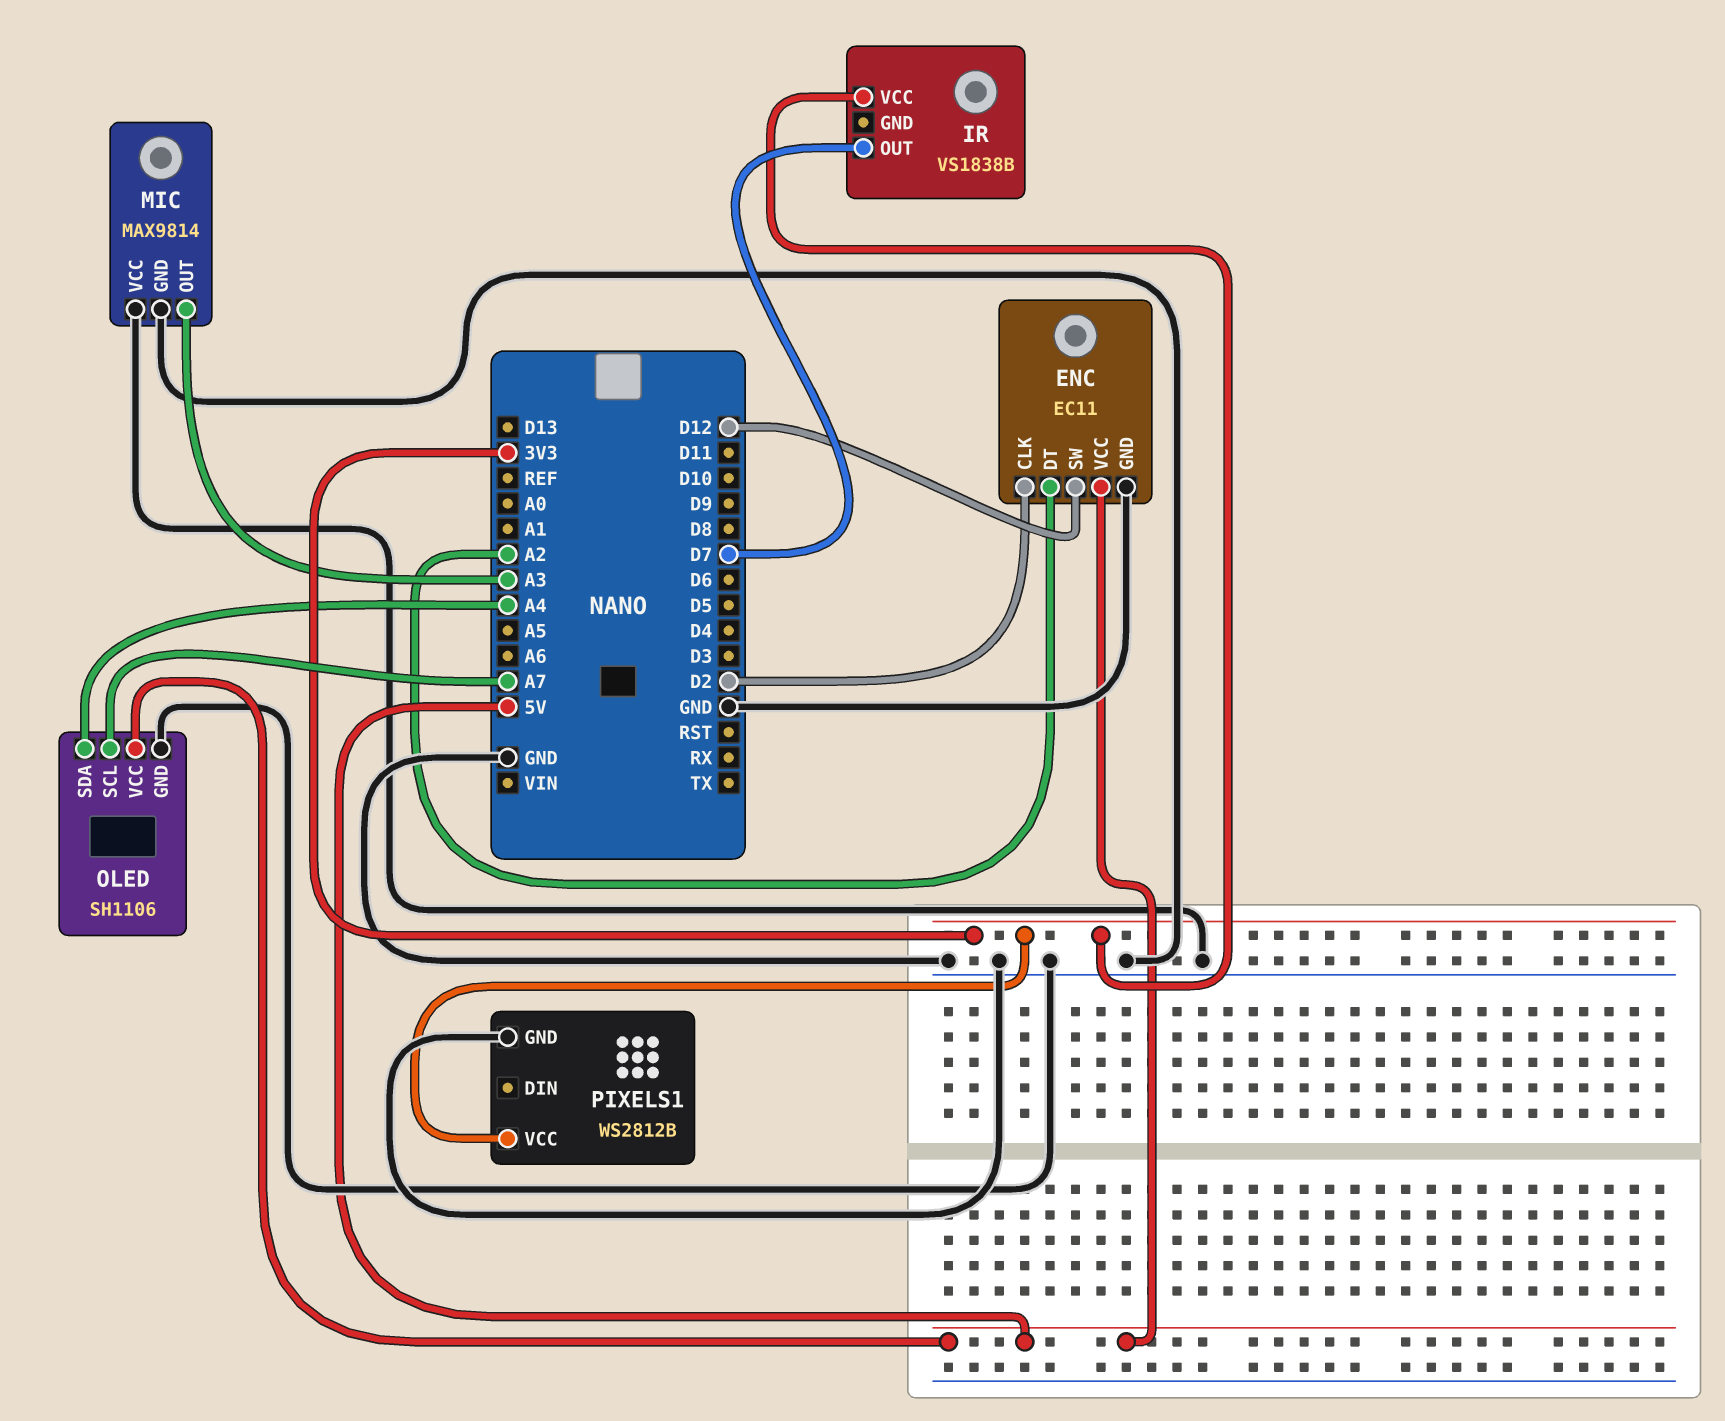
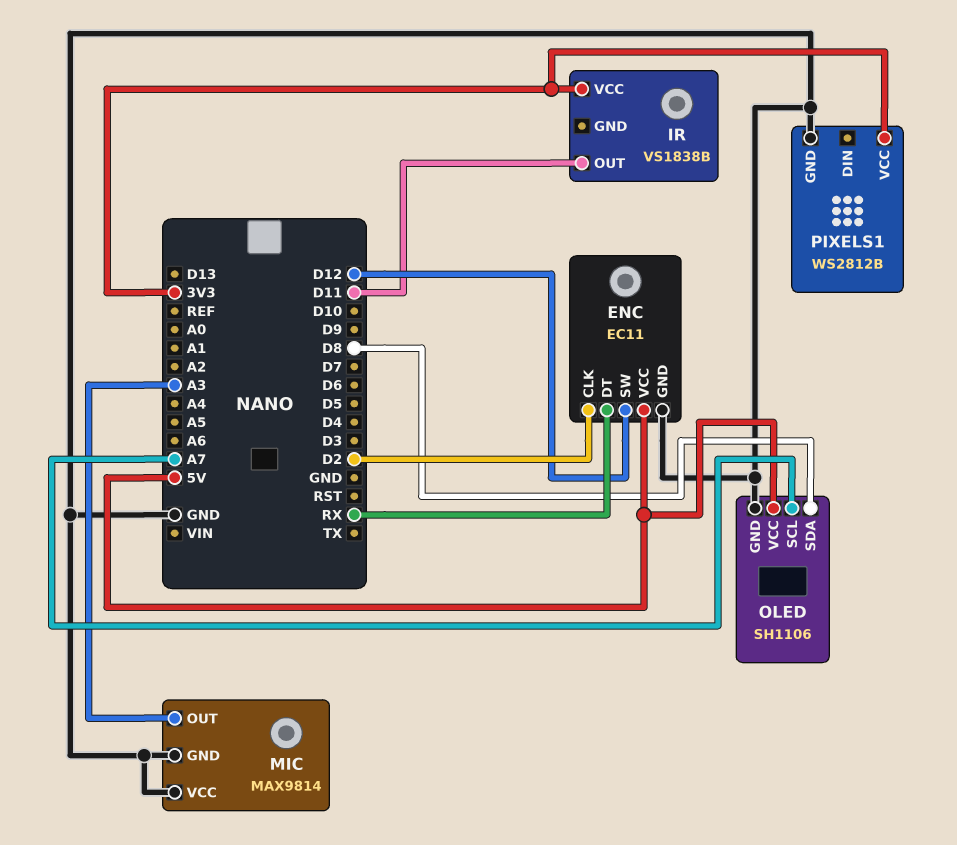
ENC pin DT: A2 -> RX
IR pin OUT: D7 -> D11
OLED pin SDA: A4 -> D8

